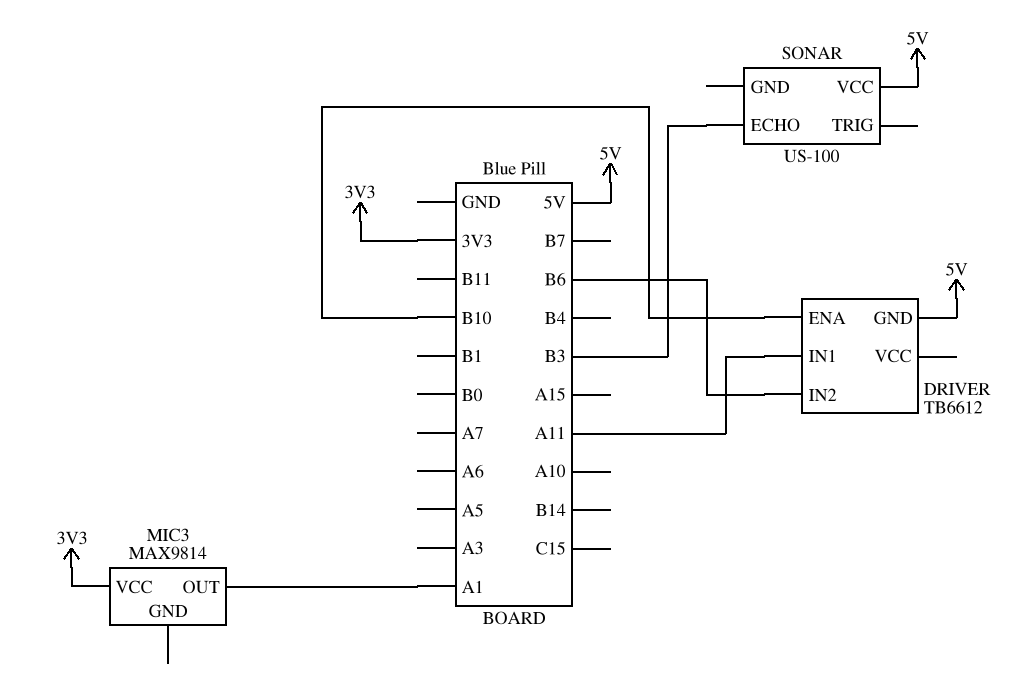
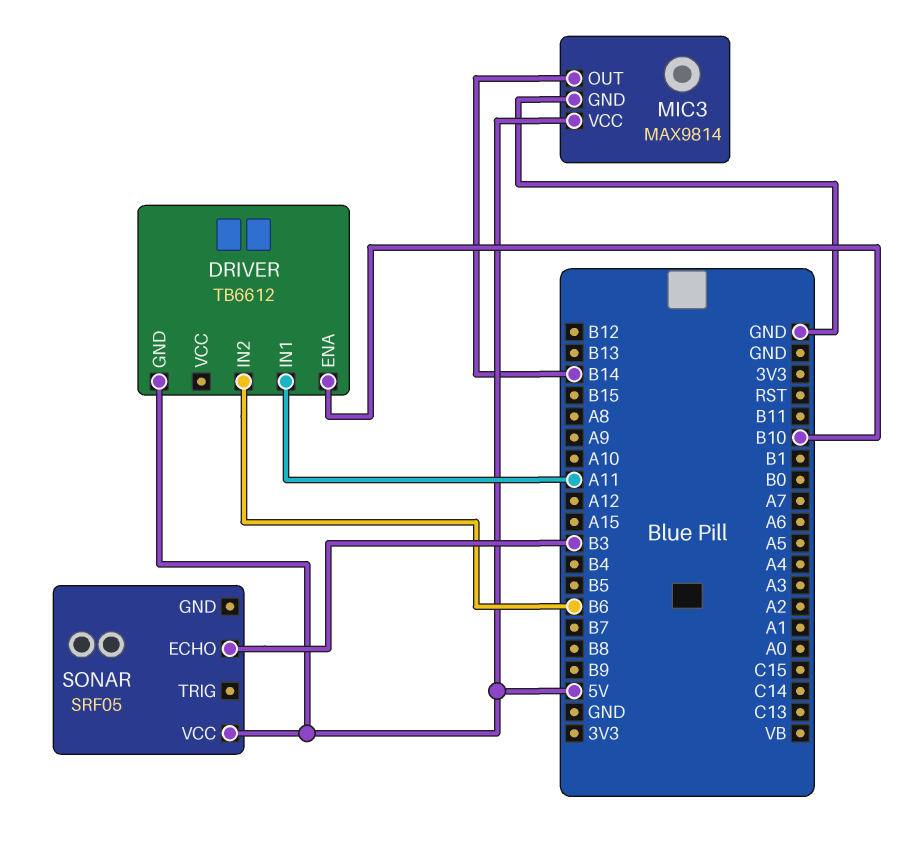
MIC3 pin GND: none -> GND
MIC3 pin OUT: A1 -> B14
MIC3 pin VCC: 3V3 -> 5V
SONAR: US-100 -> SRF05

